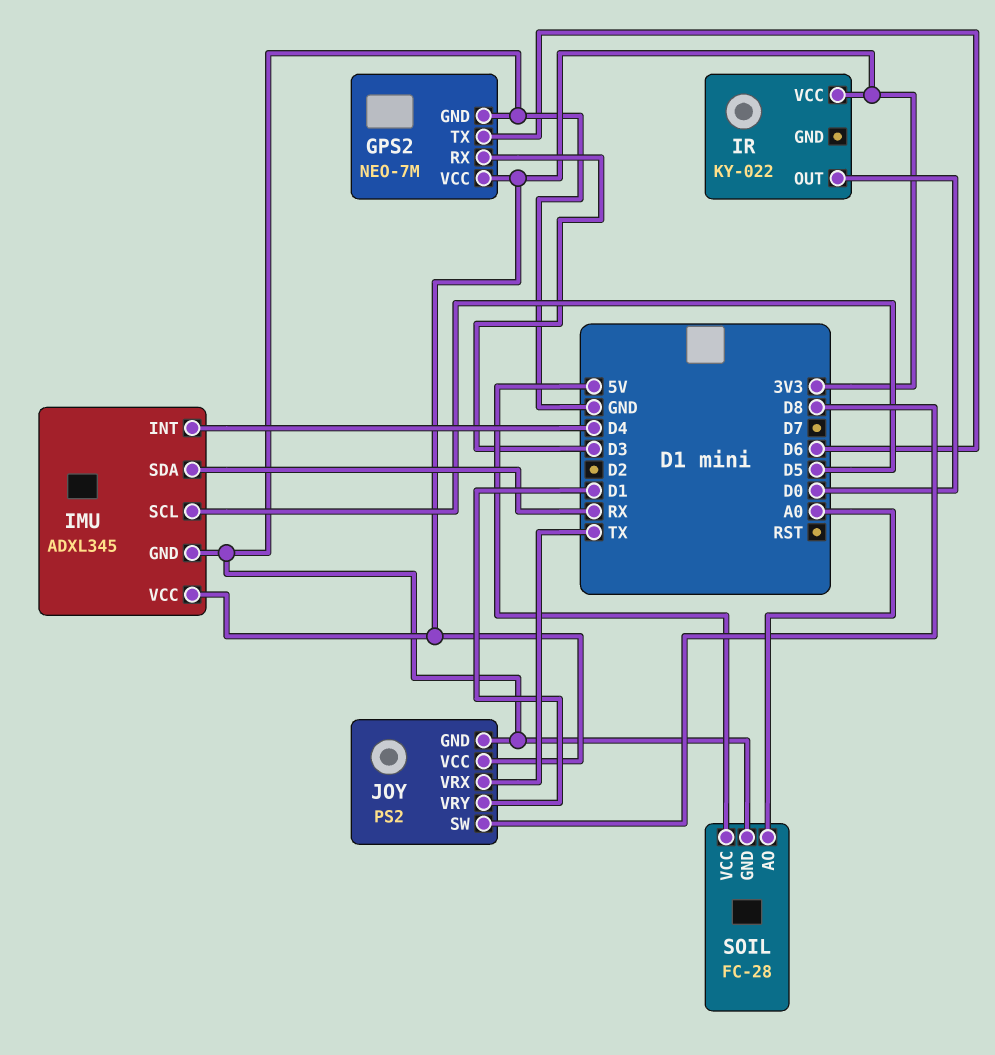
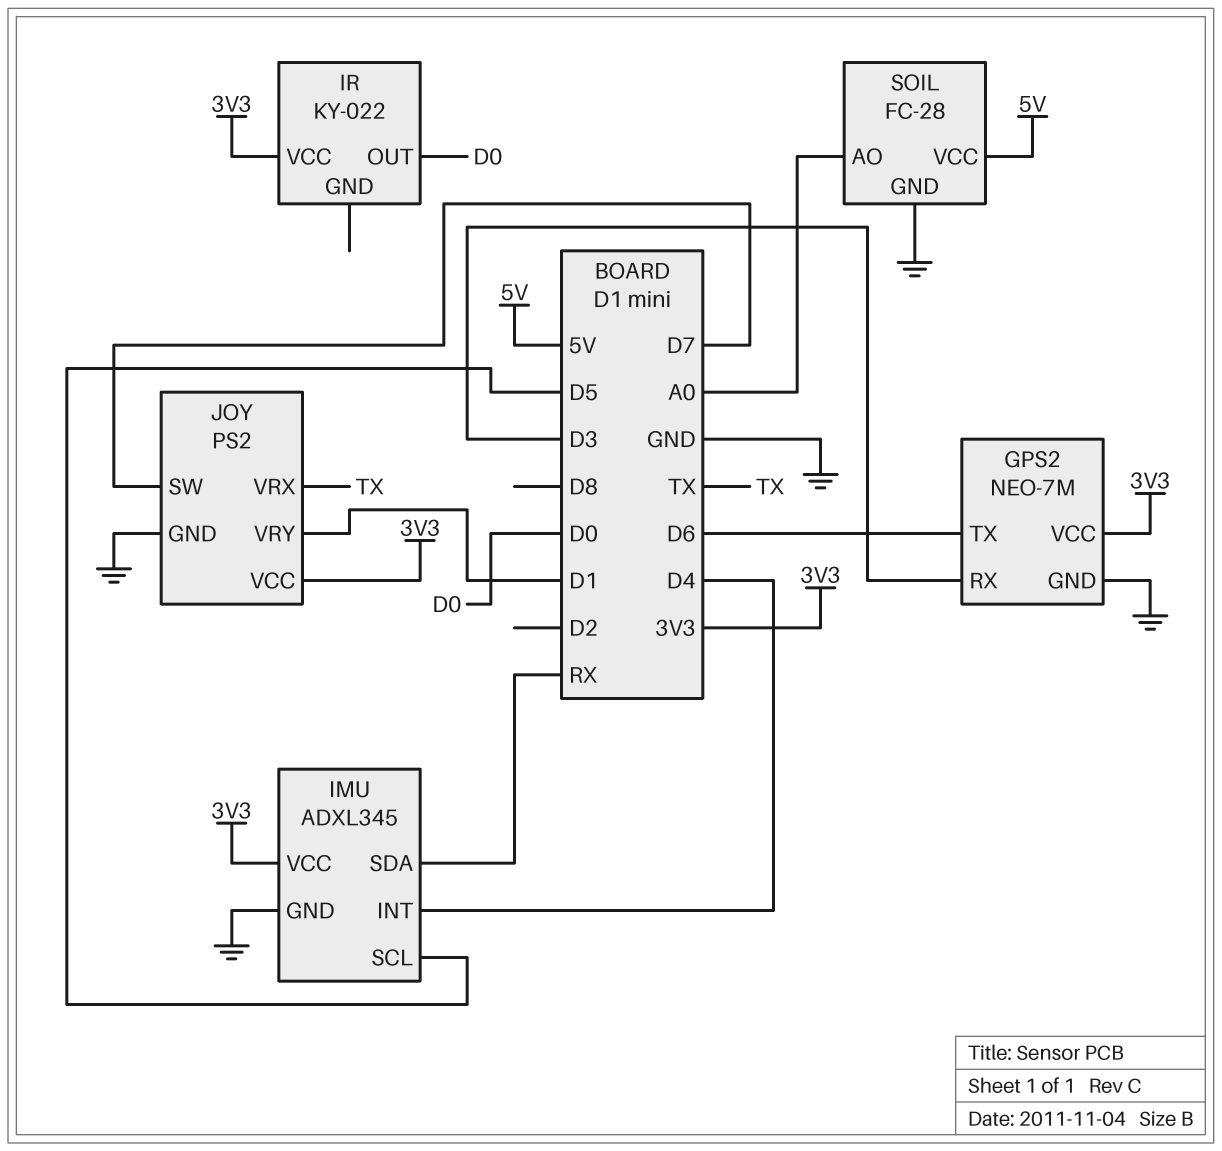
JOY pin SW: D8 -> D7

